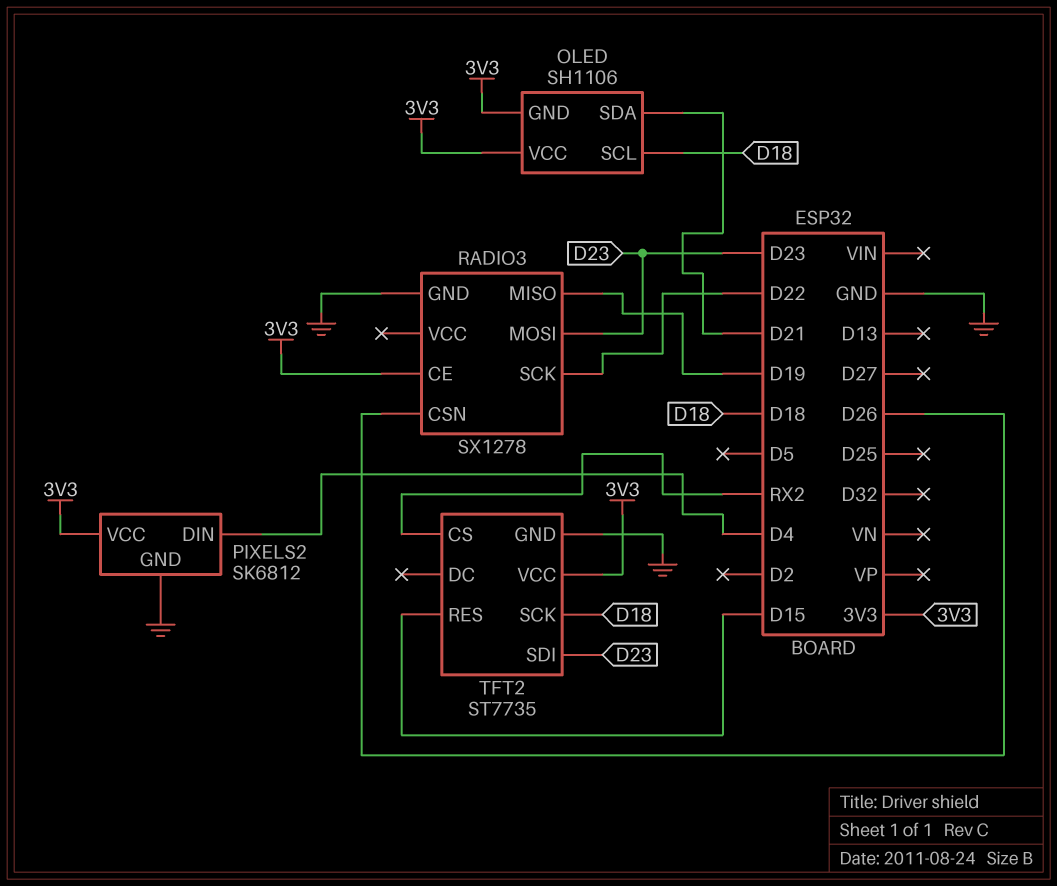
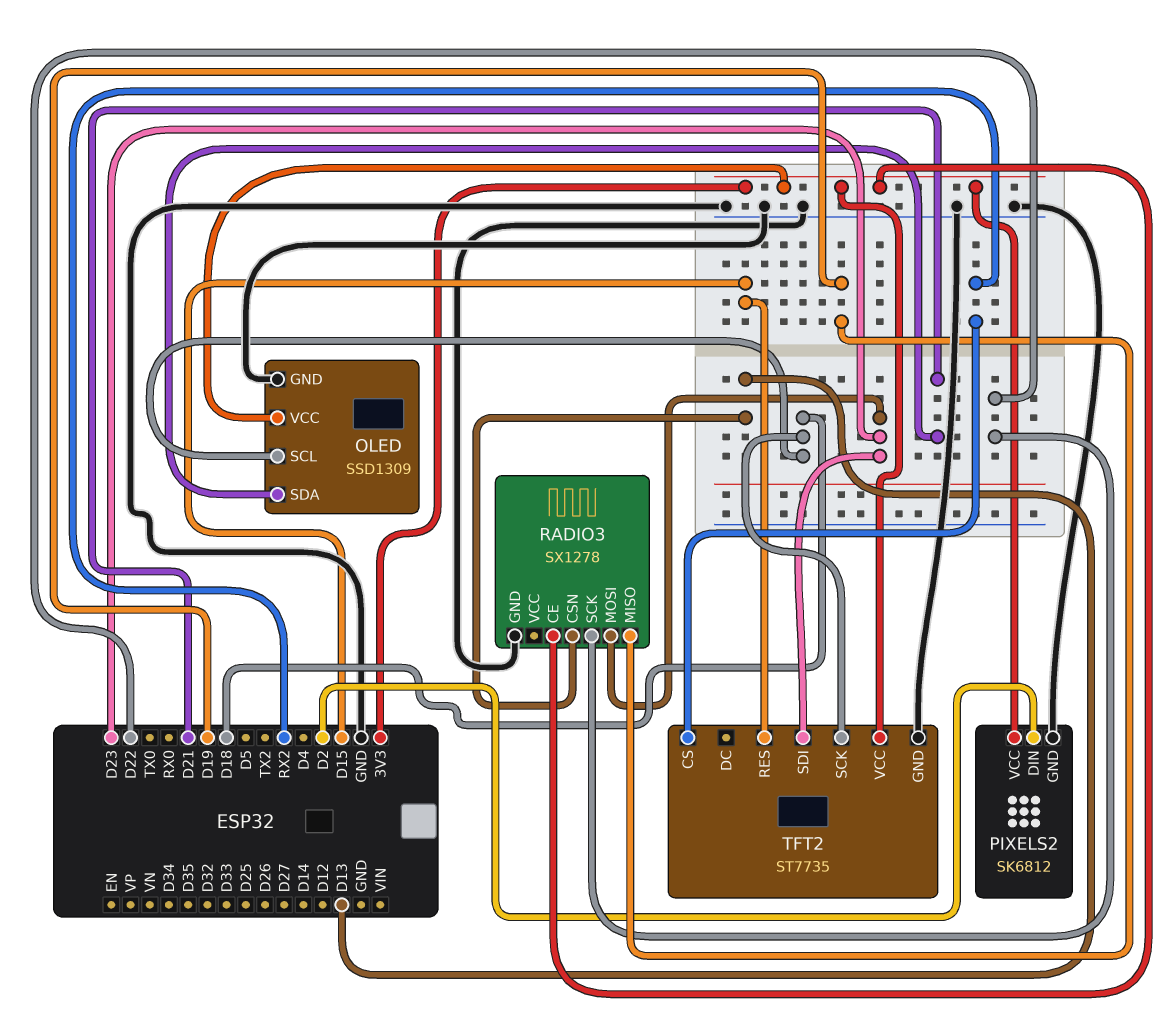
OLED: SH1106 -> SSD1309
OLED pin GND: 3V3 -> GND
PIXELS2 pin DIN: D4 -> D2
RADIO3 pin CSN: D26 -> D13

